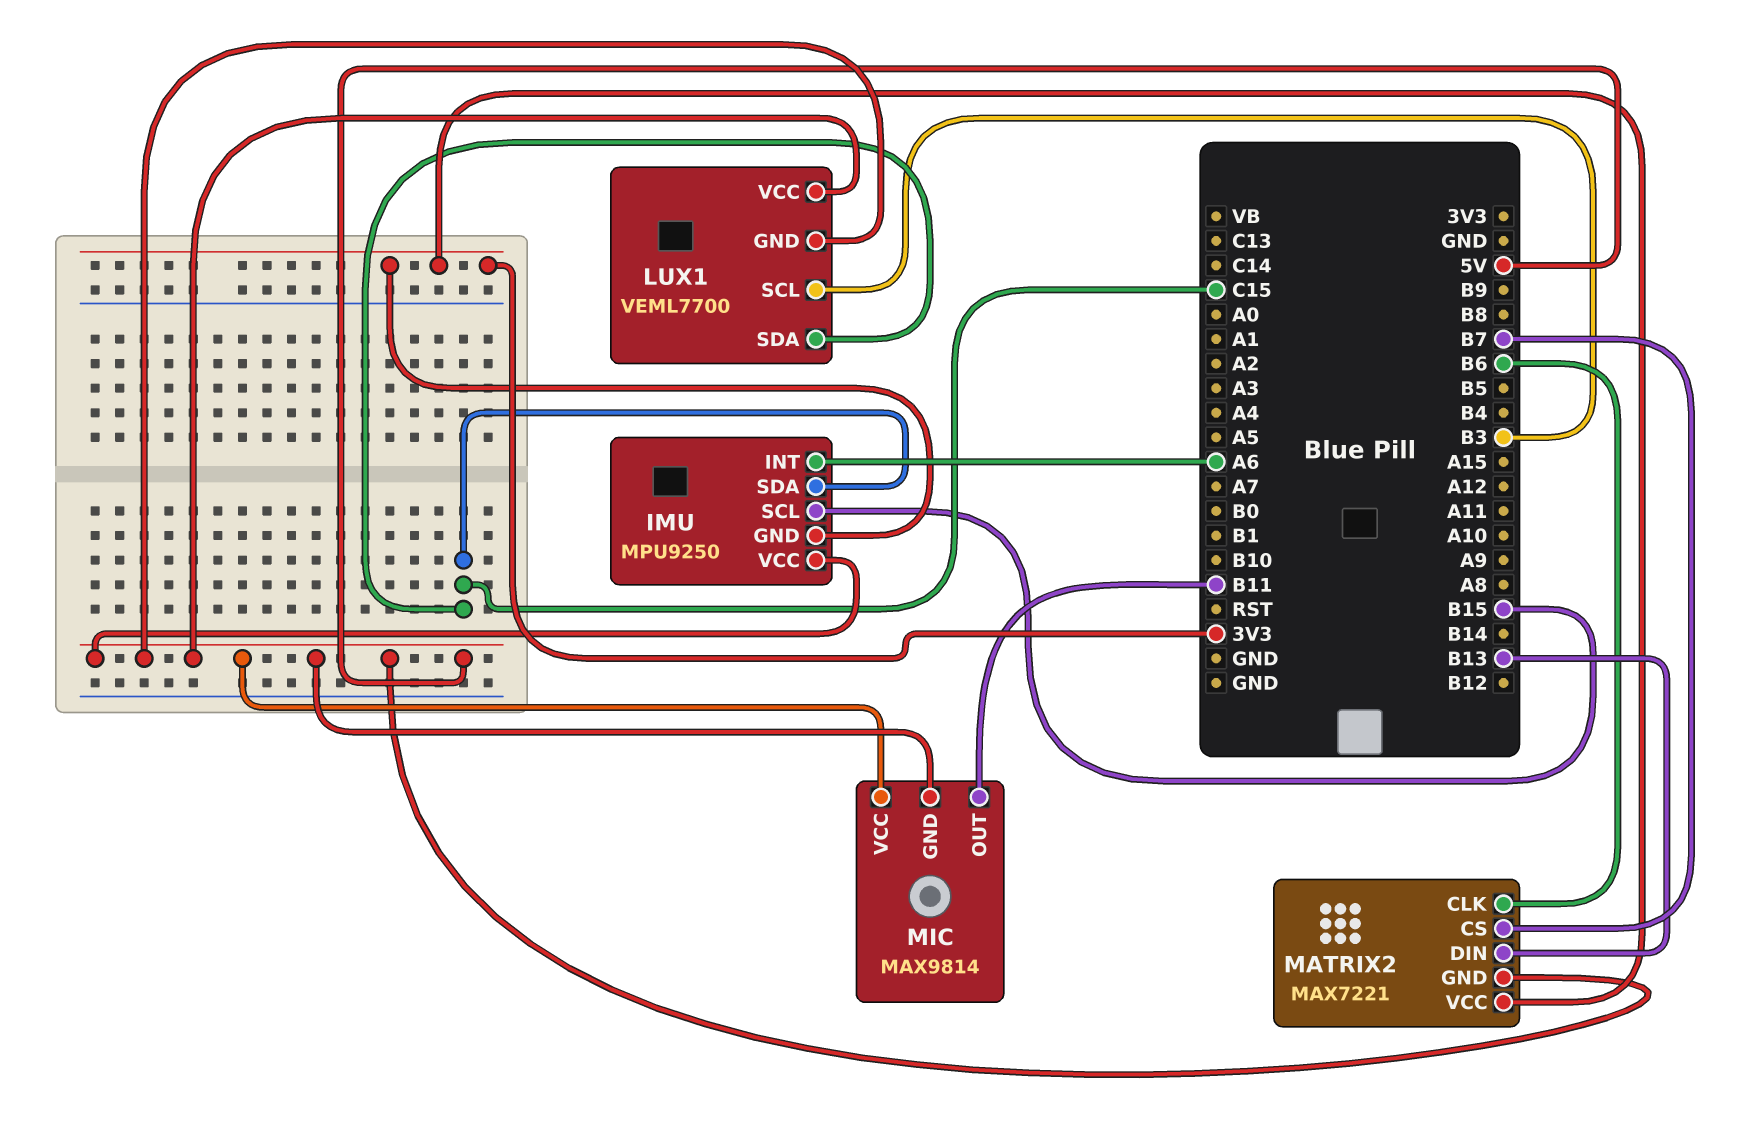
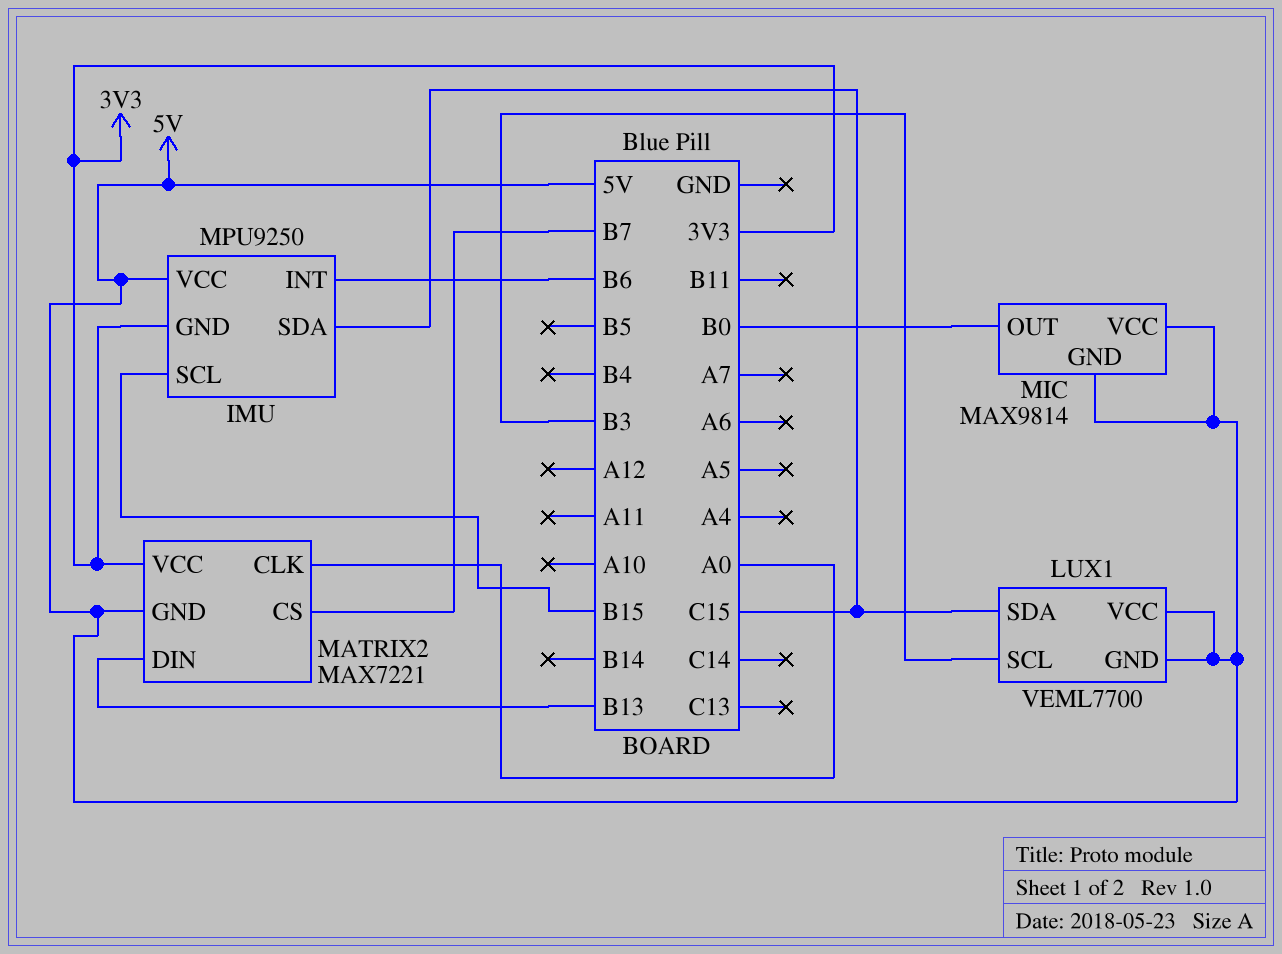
IMU pin INT: A6 -> B6
MATRIX2 pin CLK: B6 -> A0
MIC pin OUT: B11 -> B0

